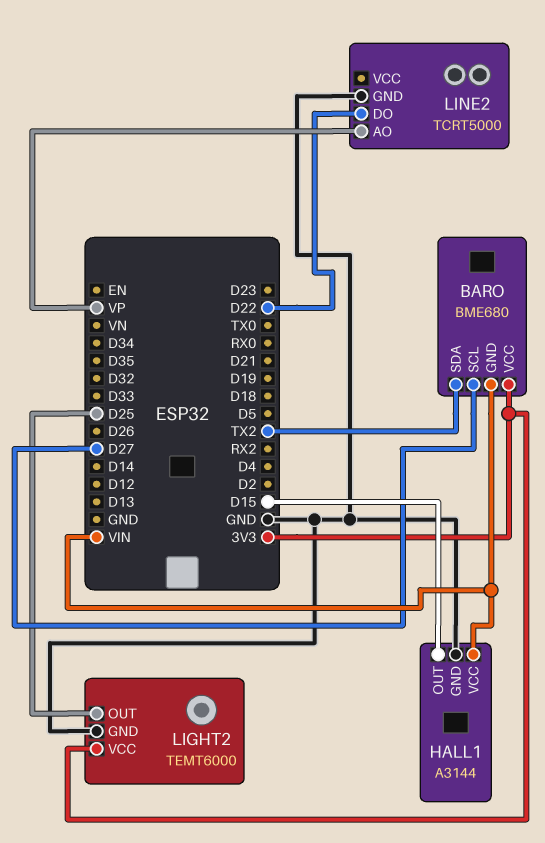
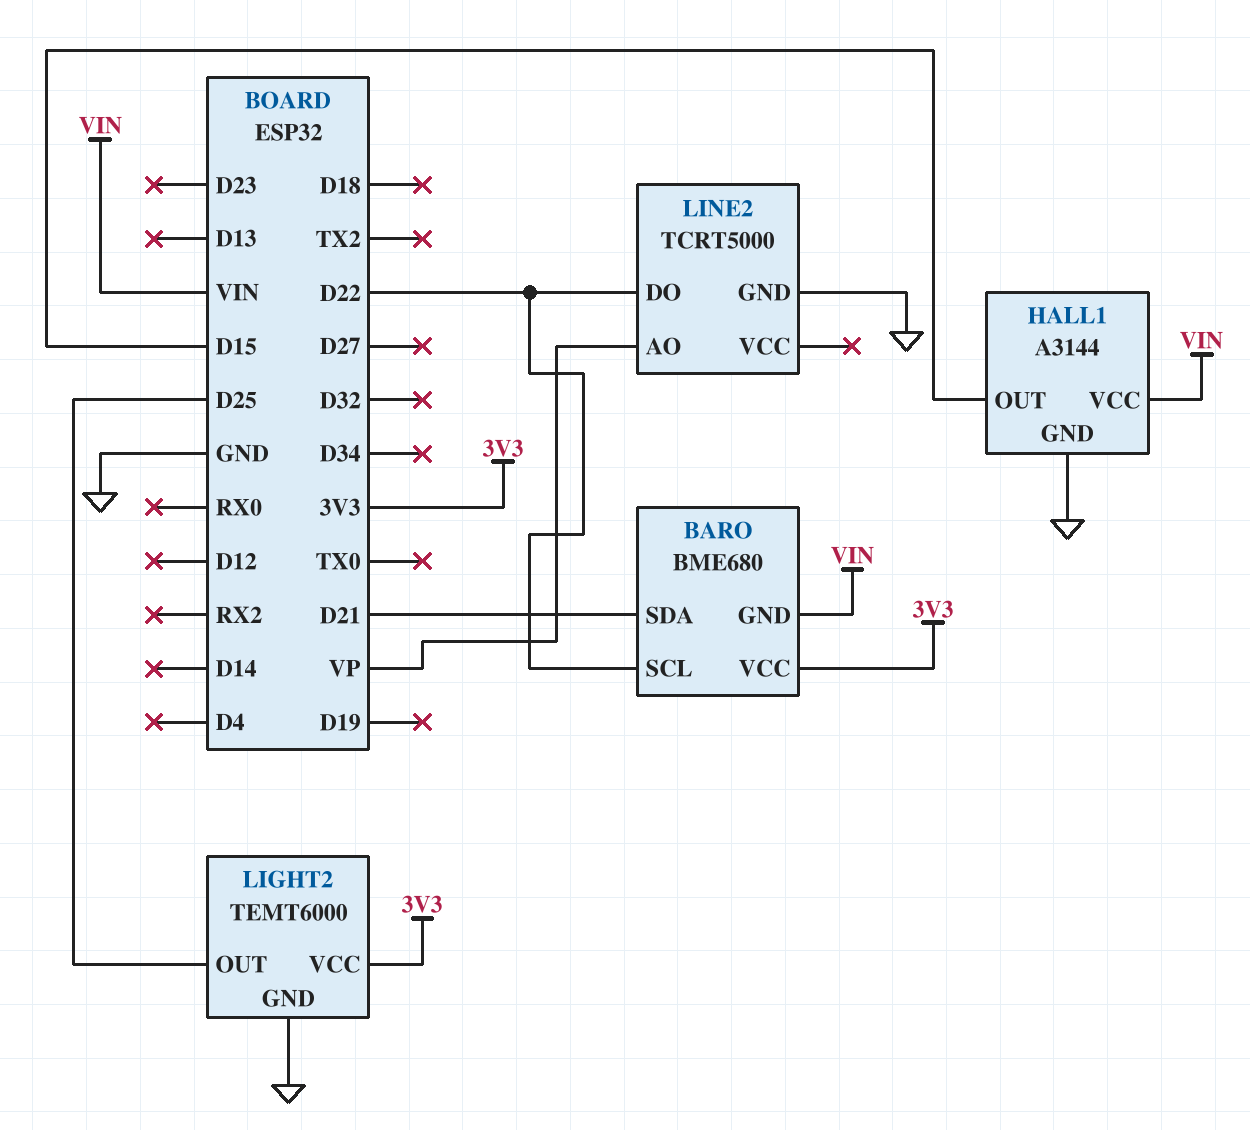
BARO pin SCL: D27 -> D22
BARO pin SDA: TX2 -> D21

